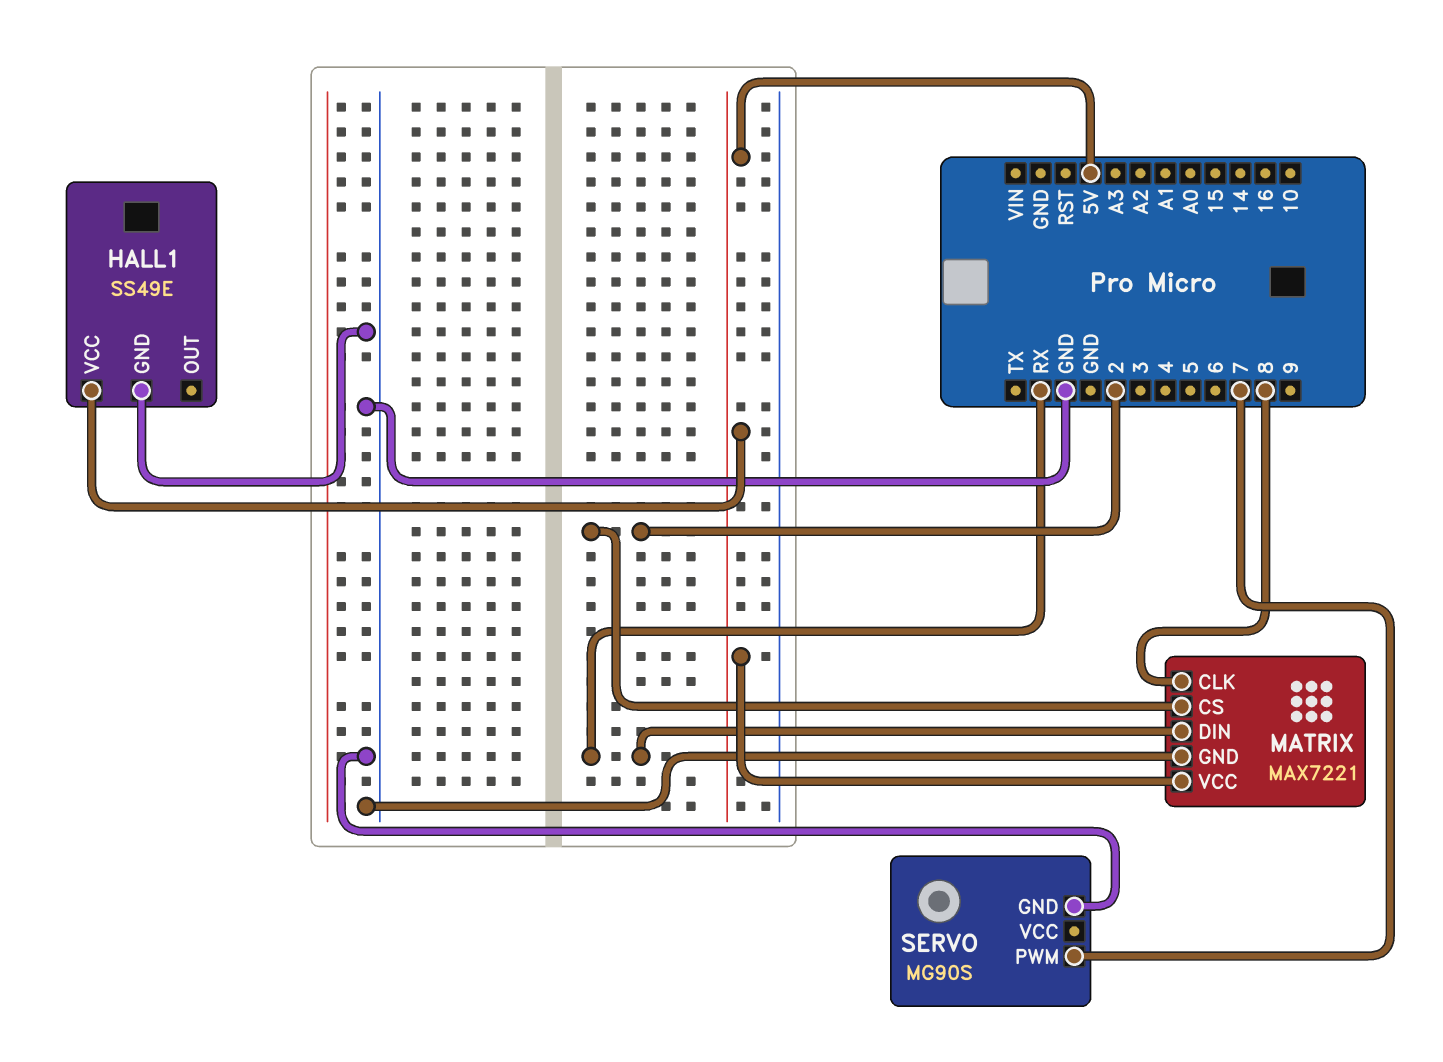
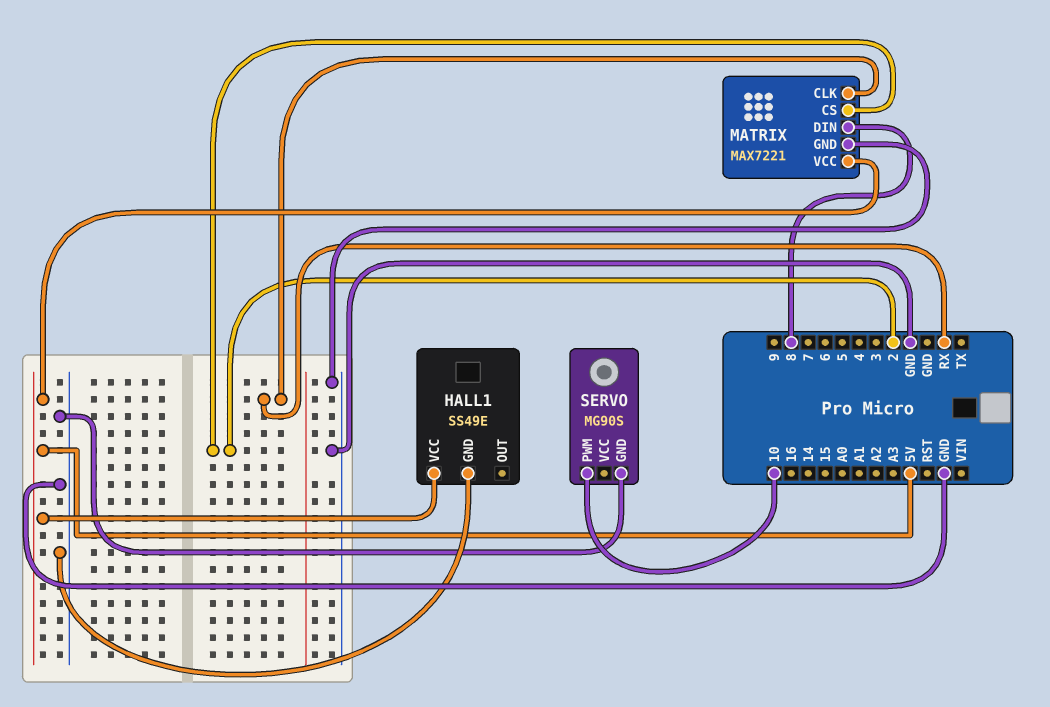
MATRIX pin CLK: 8 -> RX
MATRIX pin DIN: RX -> 8
SERVO pin PWM: 7 -> 10

